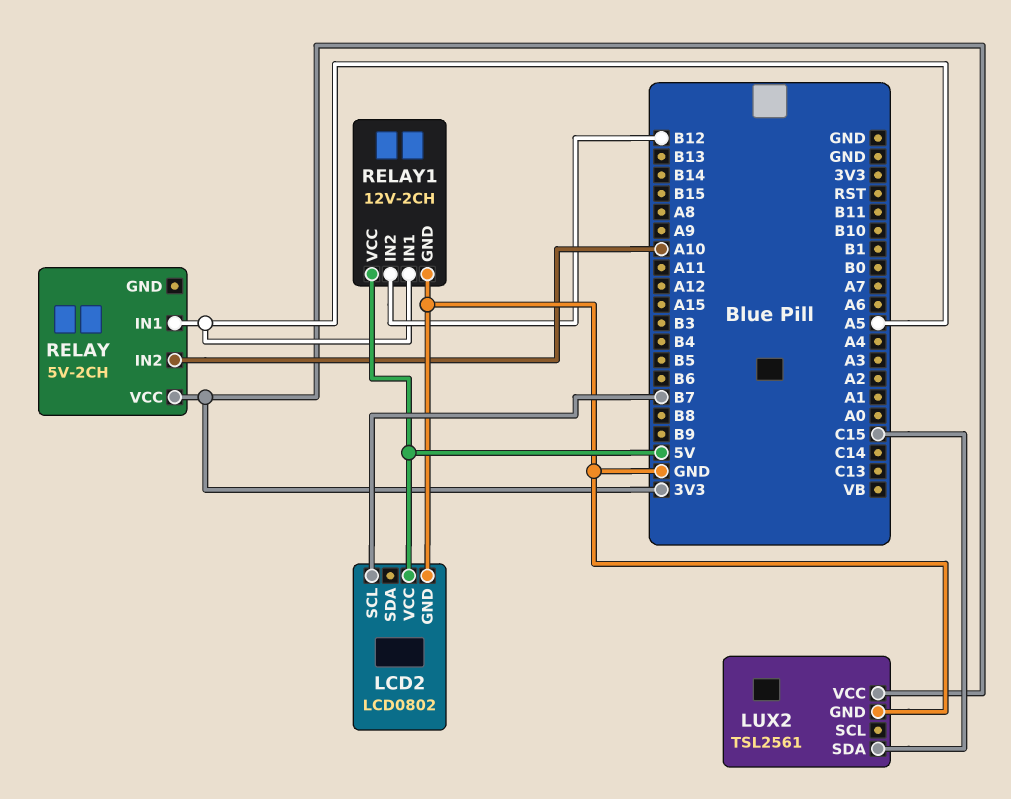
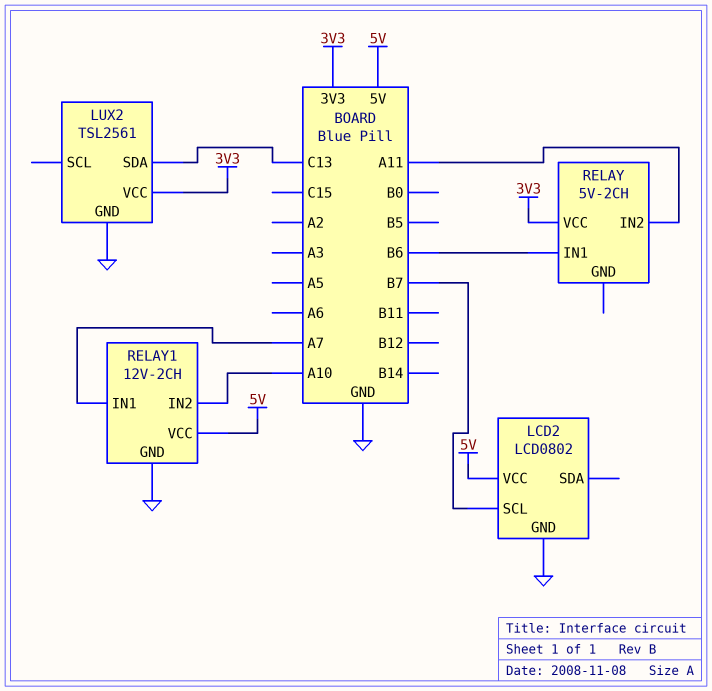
LUX2 pin SDA: C15 -> C13
RELAY pin IN1: A5 -> B6
RELAY pin IN2: A10 -> A11
RELAY1 pin IN1: A5 -> A7
RELAY1 pin IN2: B12 -> A10

